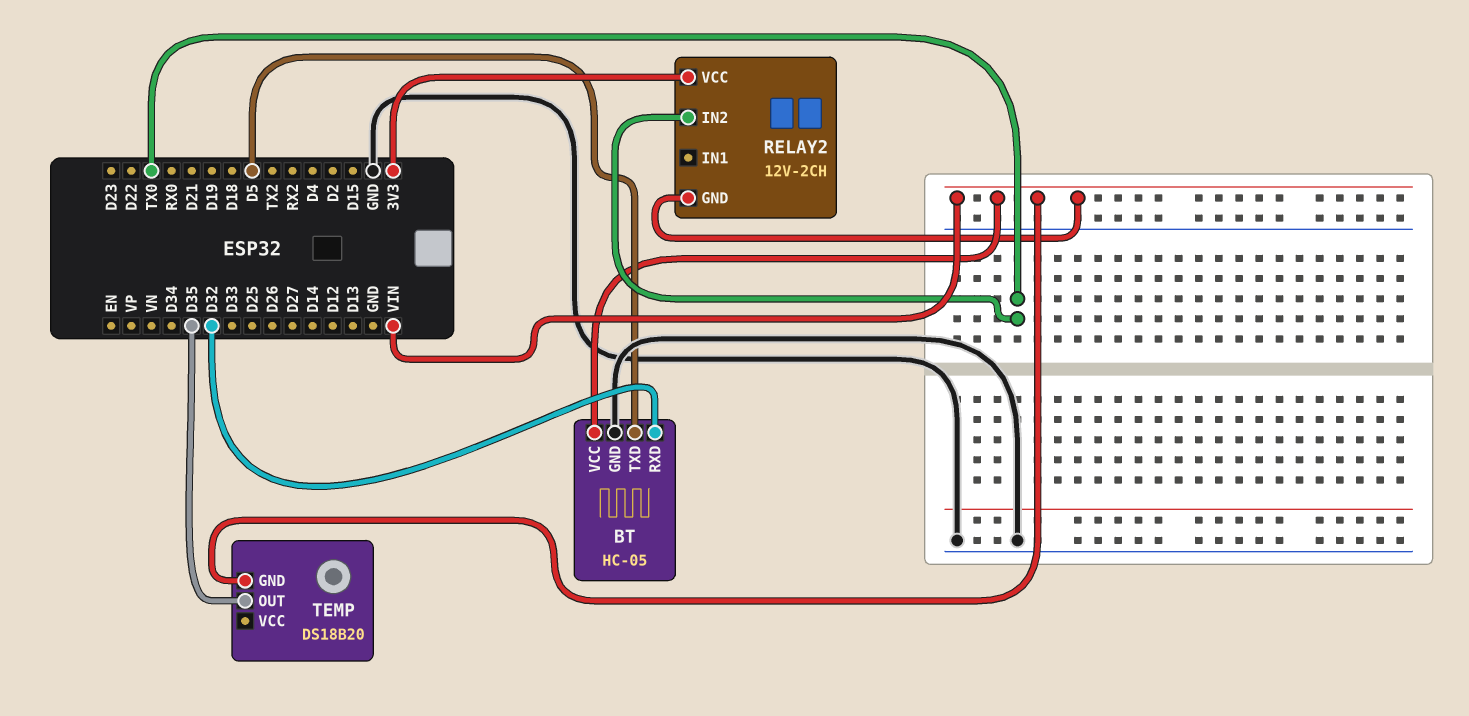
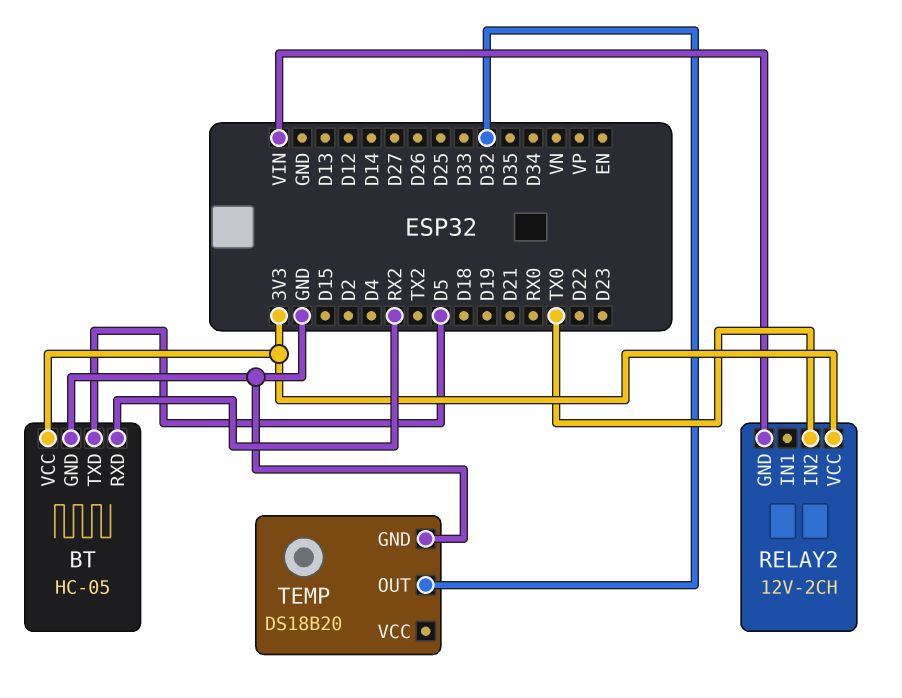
BT pin RXD: D32 -> RX2
BT pin VCC: VIN -> 3V3
TEMP pin GND: VIN -> GND
TEMP pin OUT: D35 -> D32

